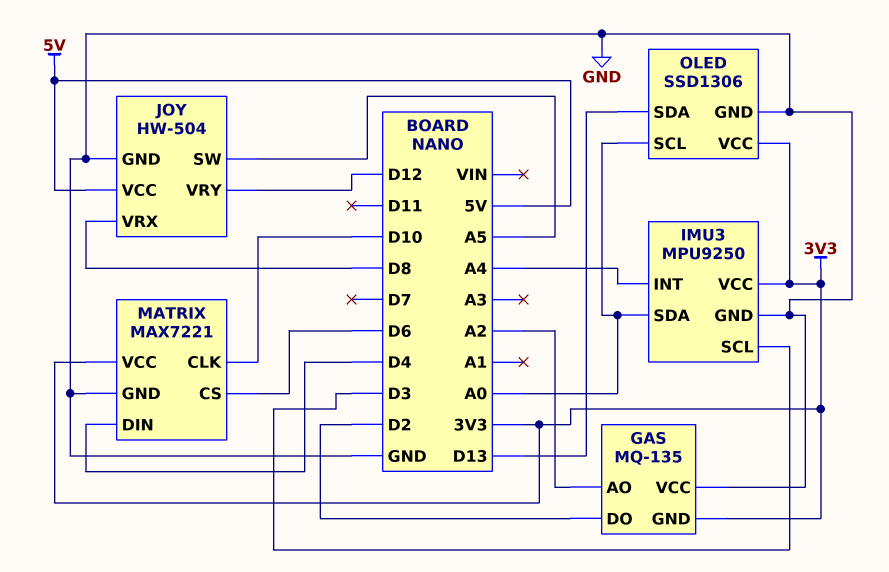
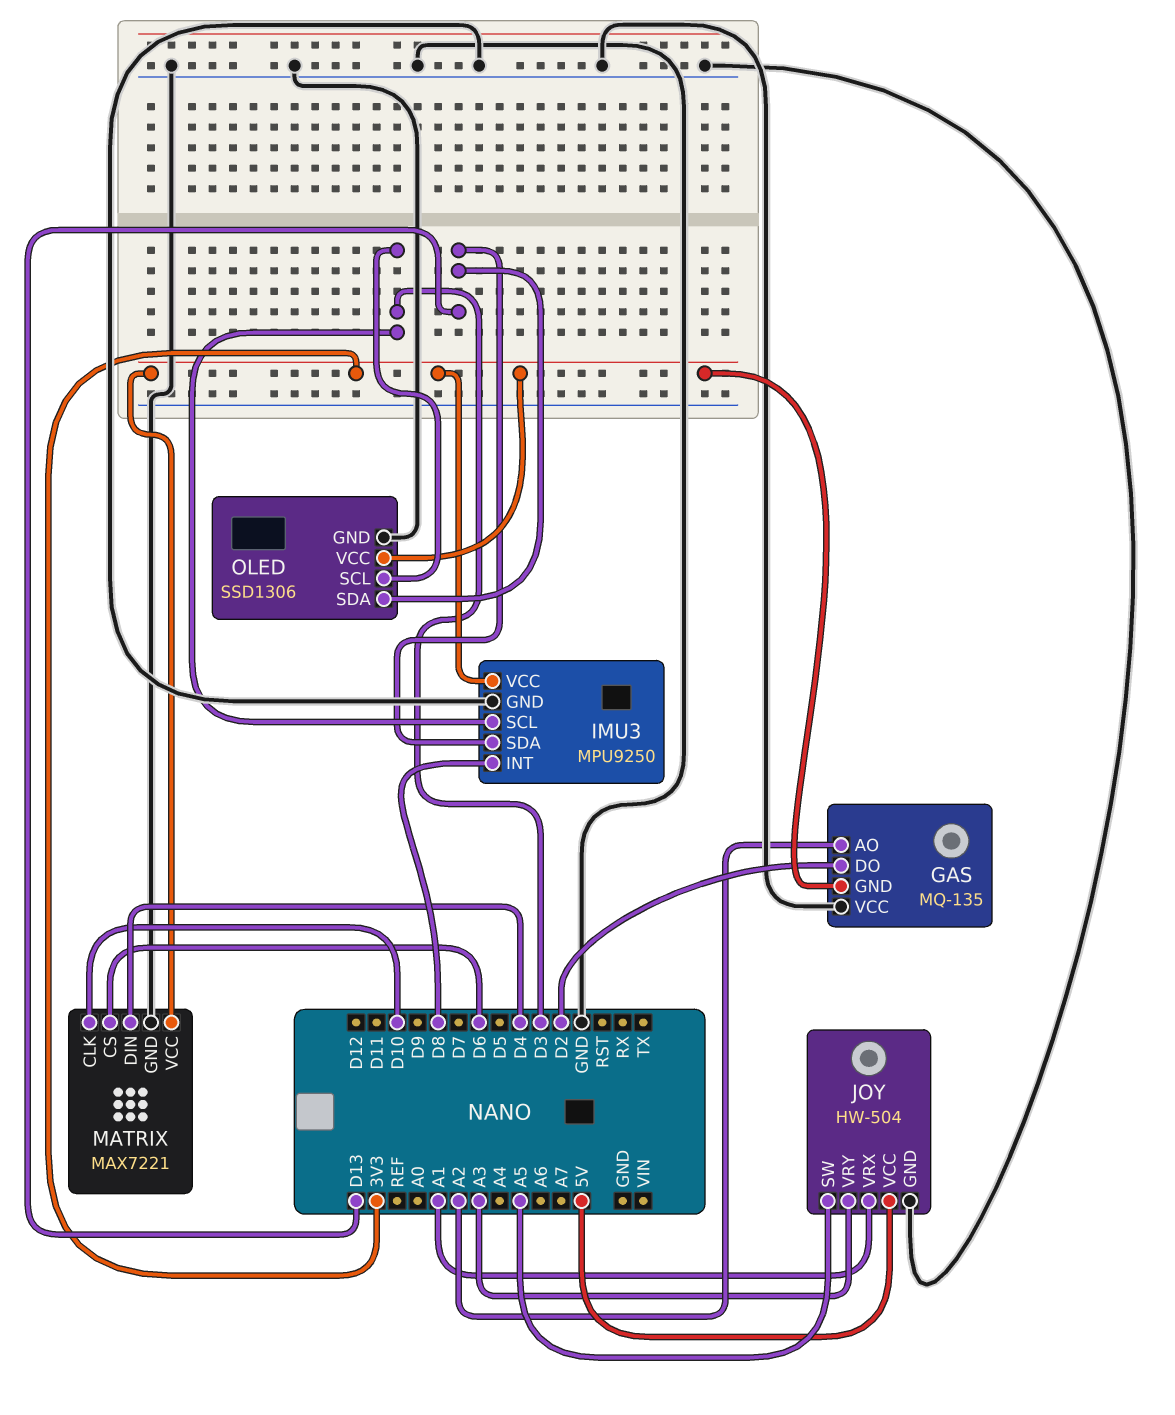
IMU3 pin INT: A4 -> D8
IMU3 pin SDA: A0 -> D13
JOY pin VRX: D8 -> A1
JOY pin VRY: D12 -> A3
OLED pin SCL: A0 -> D3

